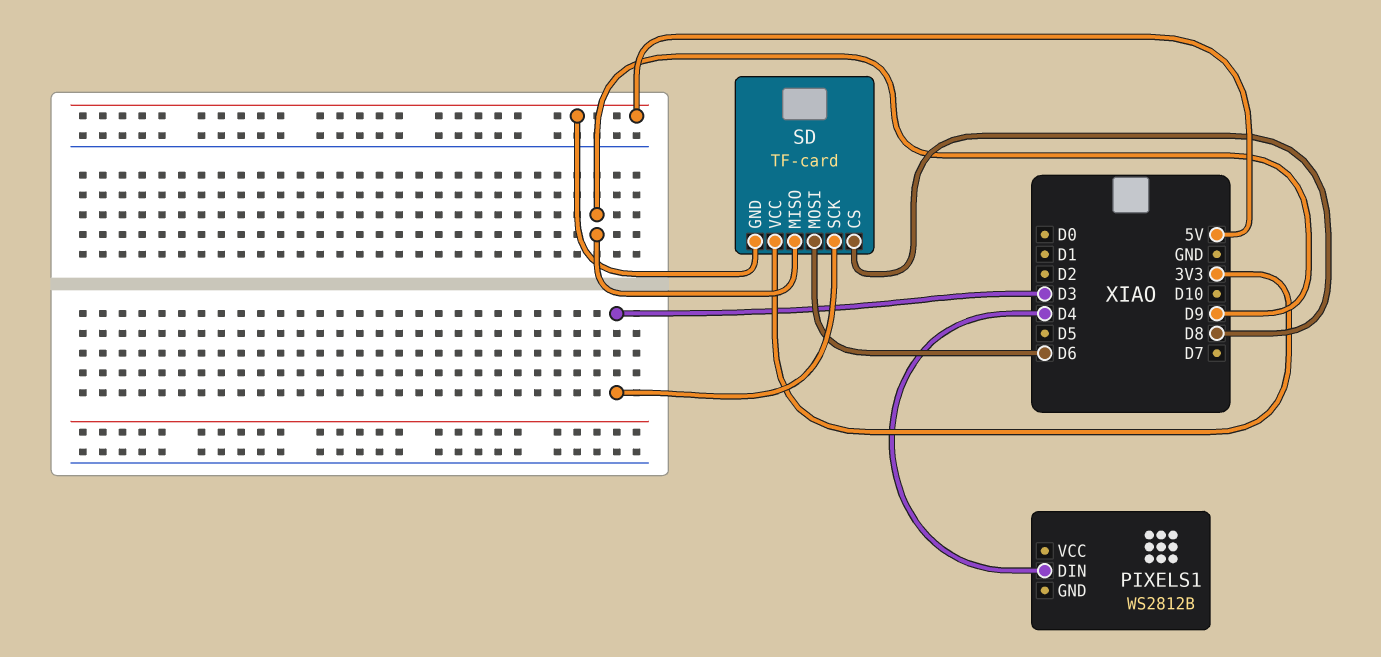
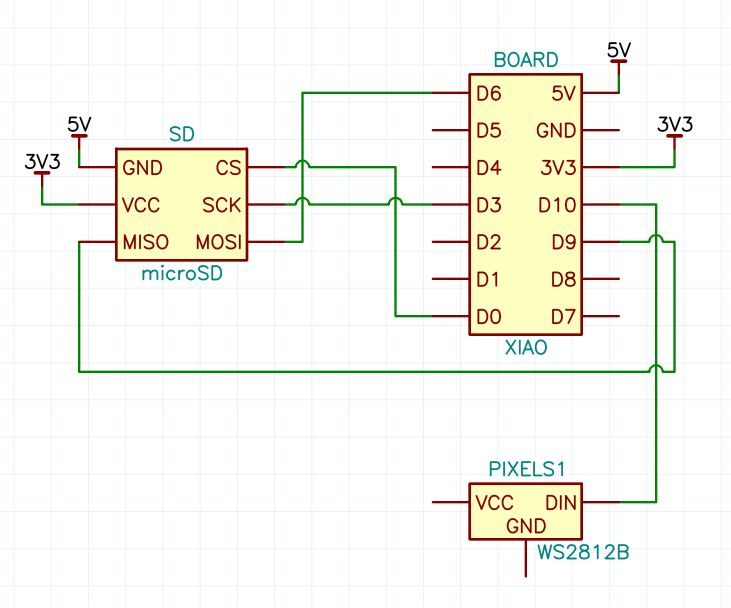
PIXELS1 pin DIN: D4 -> D10
SD: TF-card -> microSD
SD pin CS: D8 -> D0

